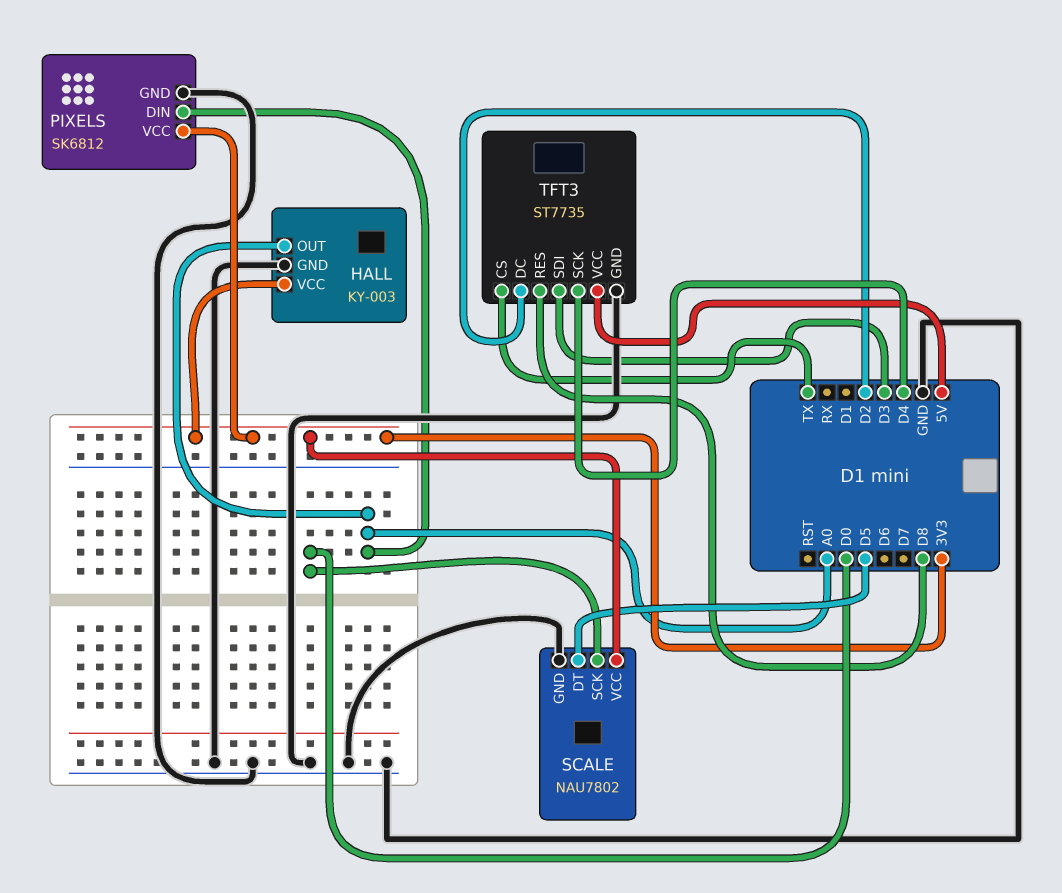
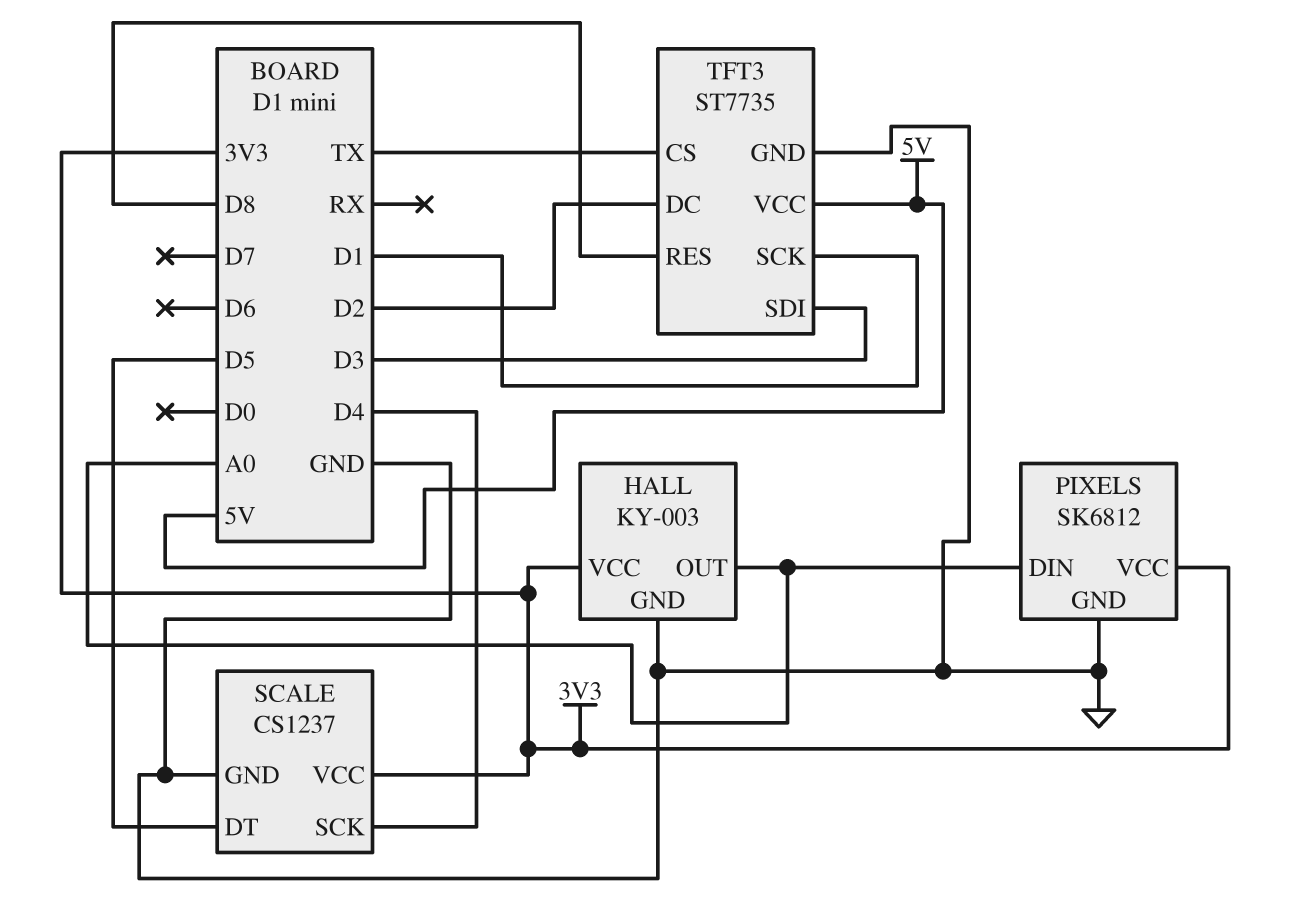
SCALE: NAU7802 -> CS1237
SCALE pin SCK: D0 -> D4
TFT3 pin SCK: D4 -> D1

